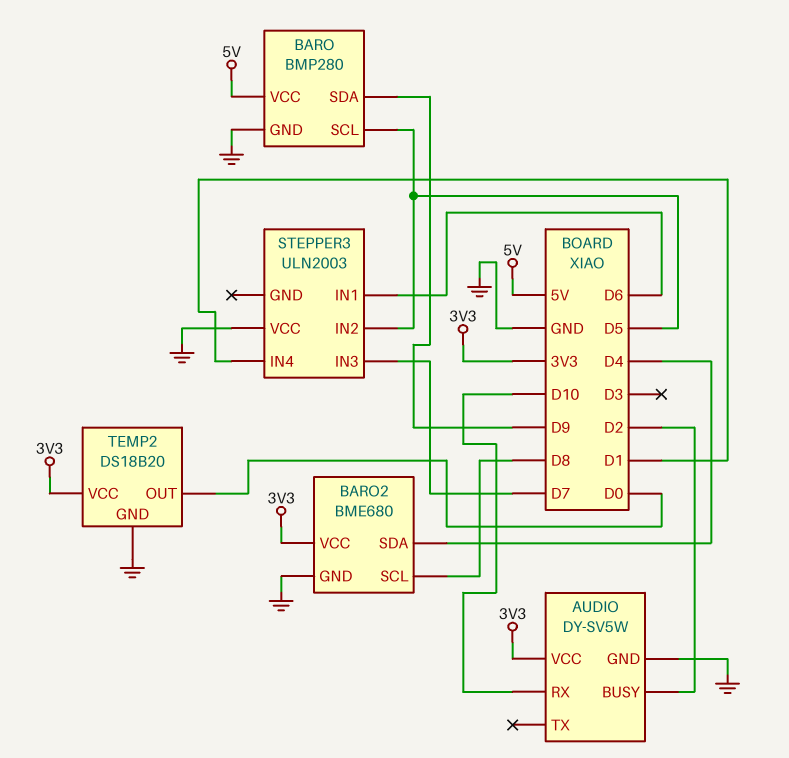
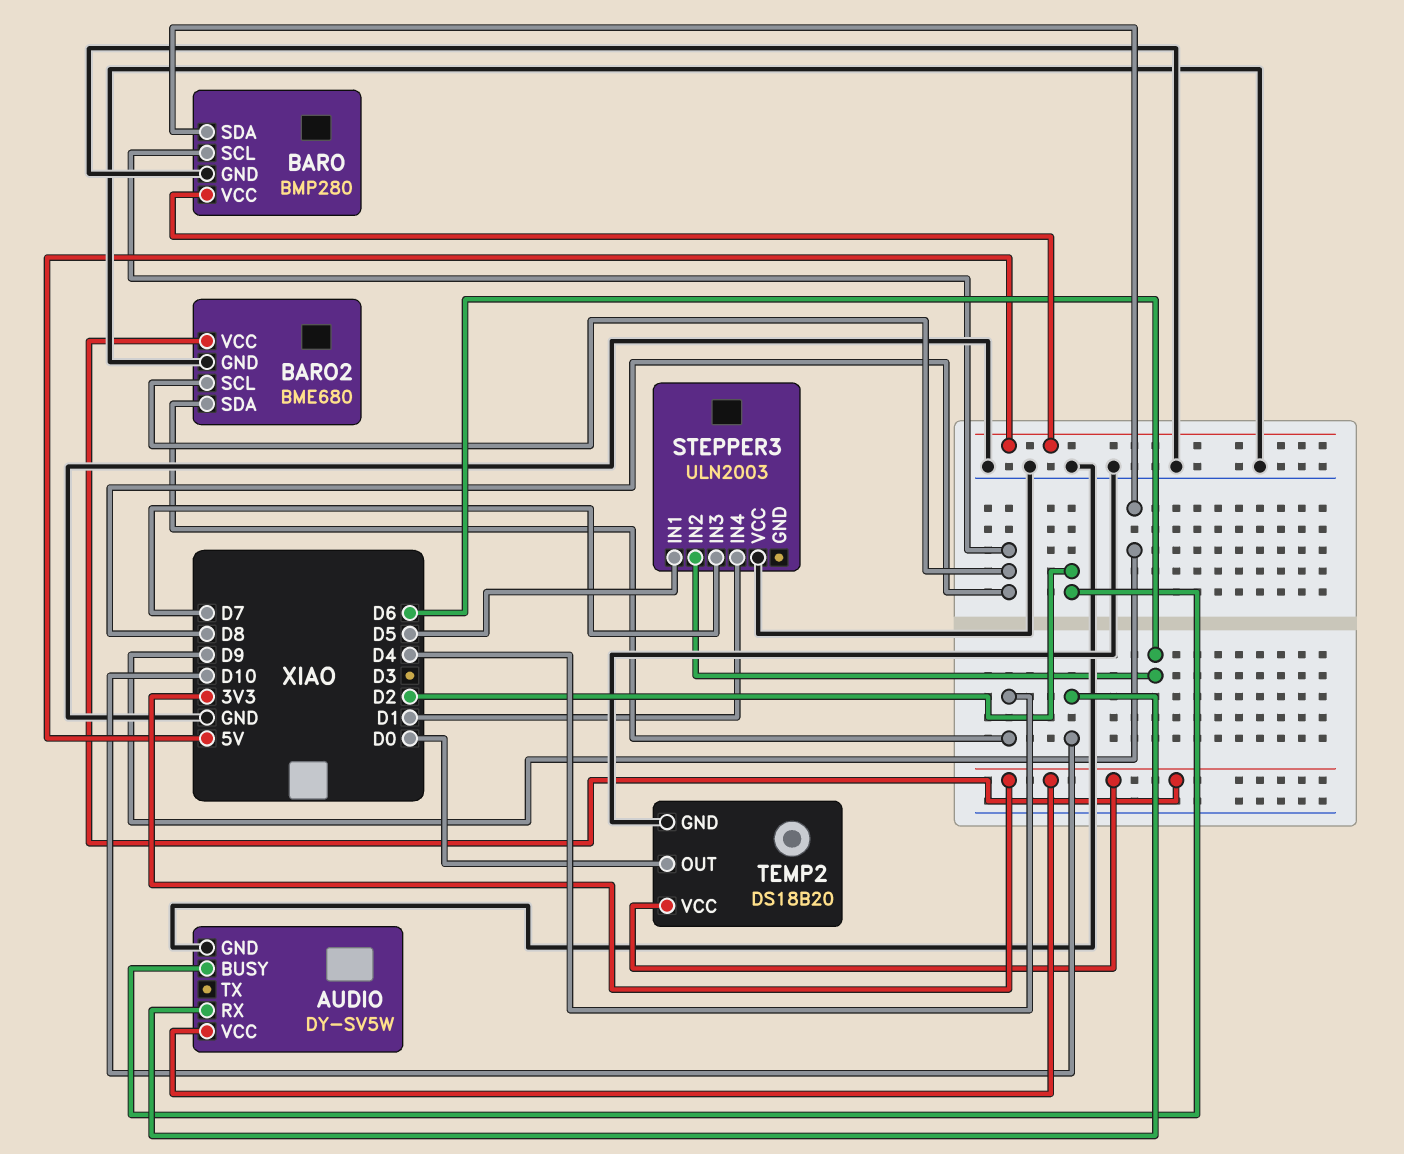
BARO pin SCL: D5 -> D8
STEPPER3 pin IN1: D6 -> D5
STEPPER3 pin IN2: D5 -> D6

